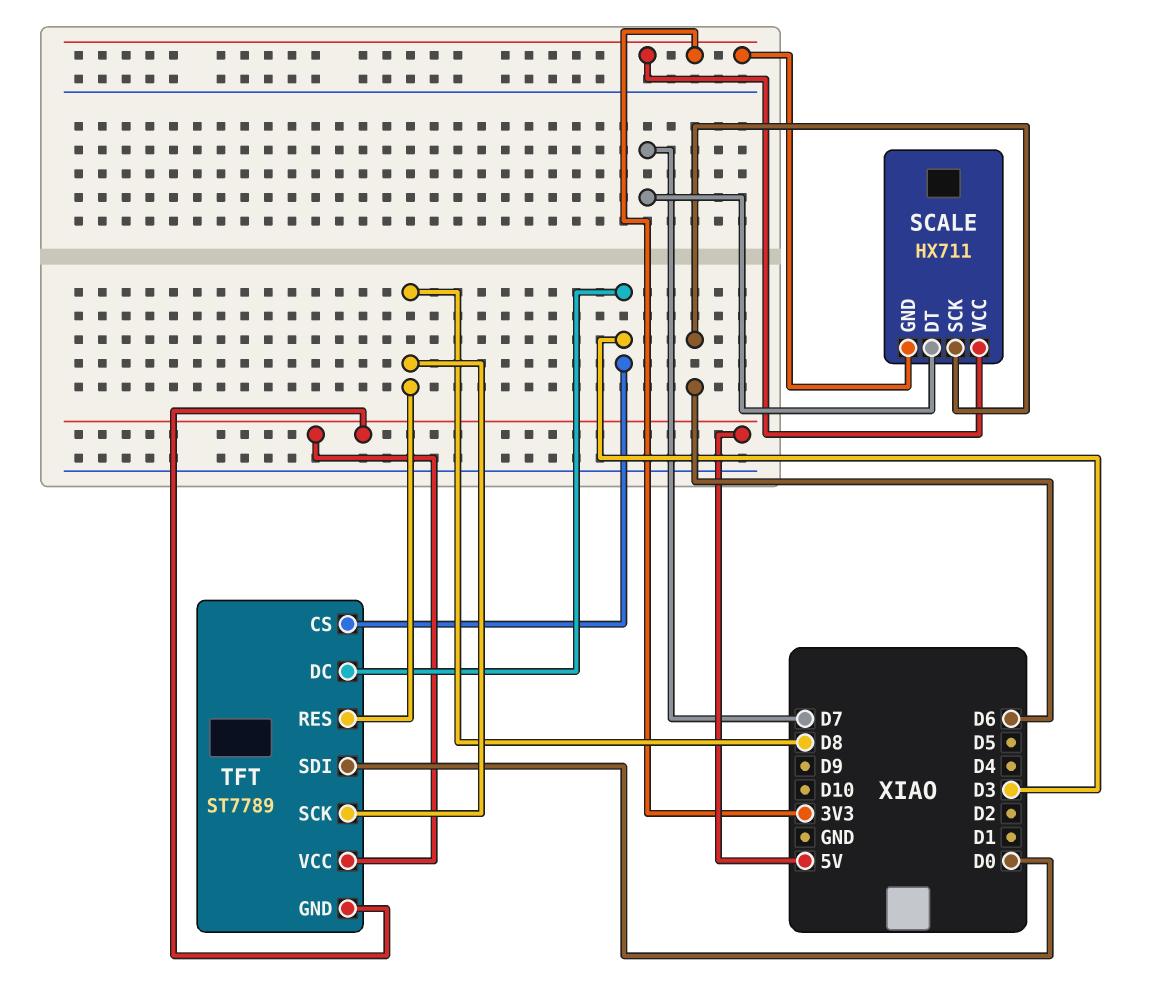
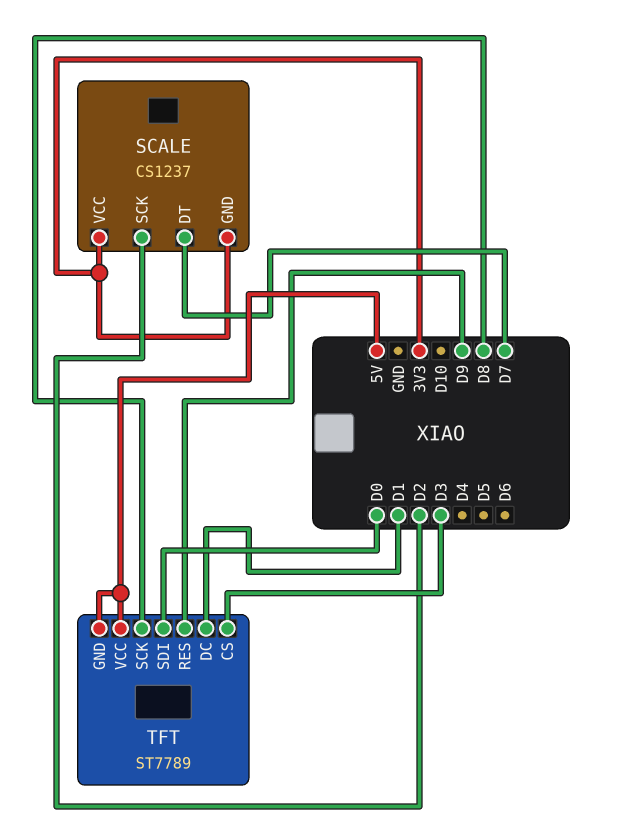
SCALE: HX711 -> CS1237
SCALE pin SCK: D6 -> D2
TFT pin DC: D3 -> D1
TFT pin RES: D8 -> D9

